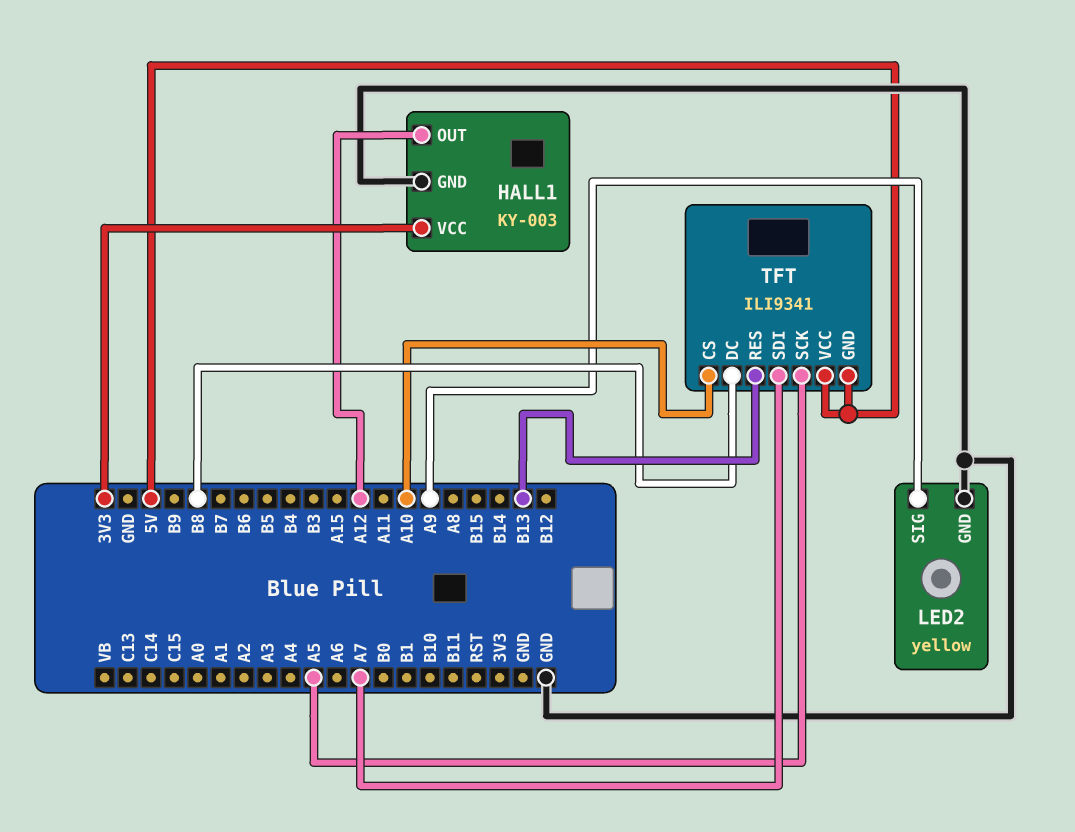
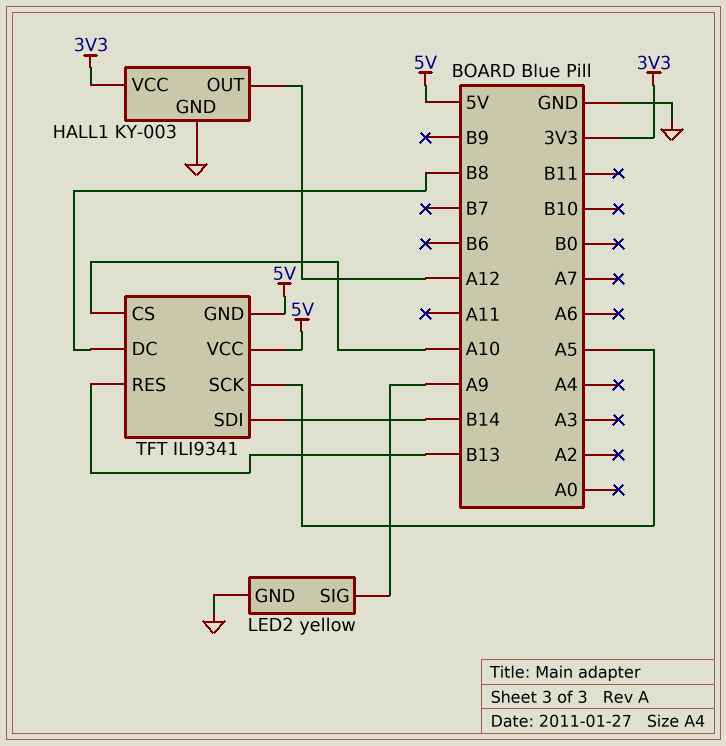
TFT pin SDI: A7 -> B14

